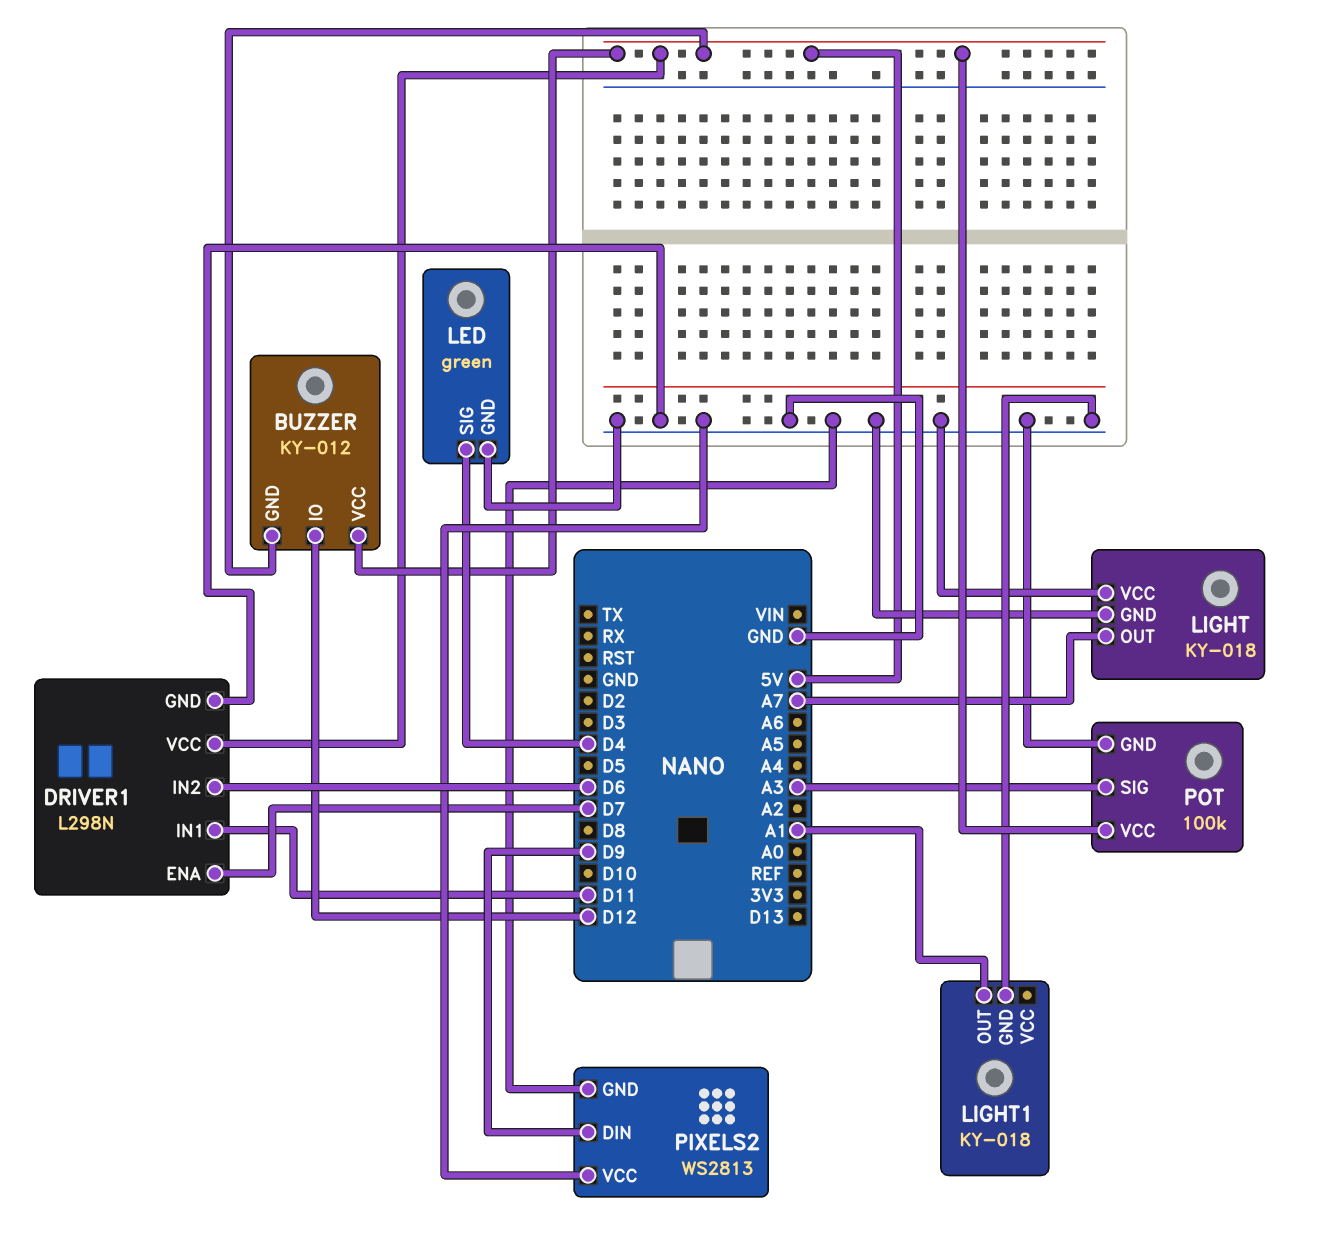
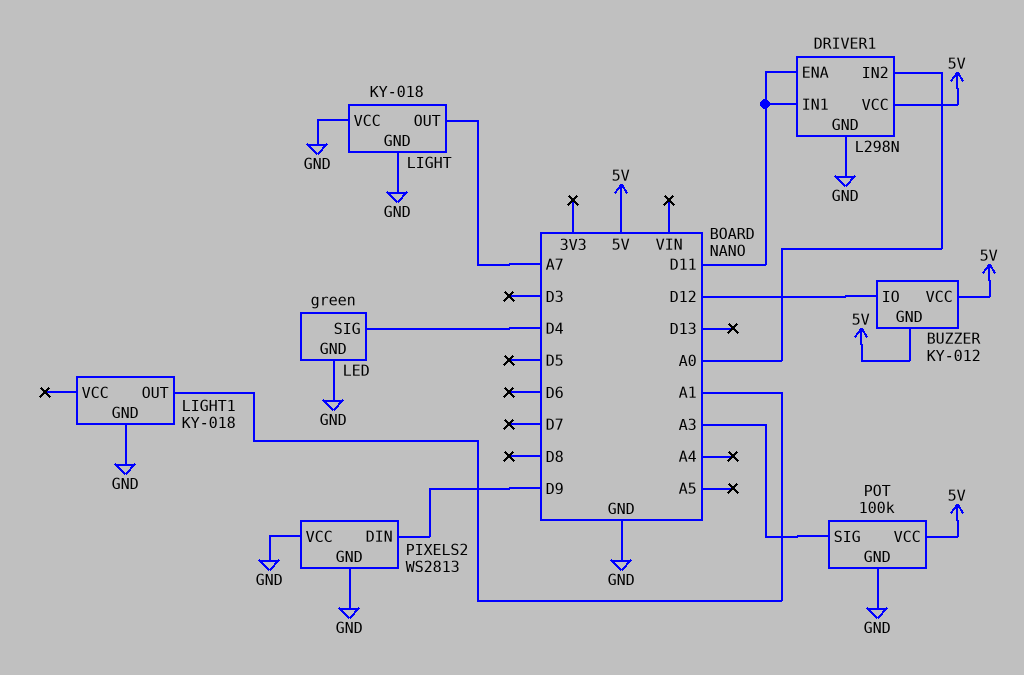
DRIVER1 pin ENA: D7 -> D11
DRIVER1 pin IN2: D6 -> A0

